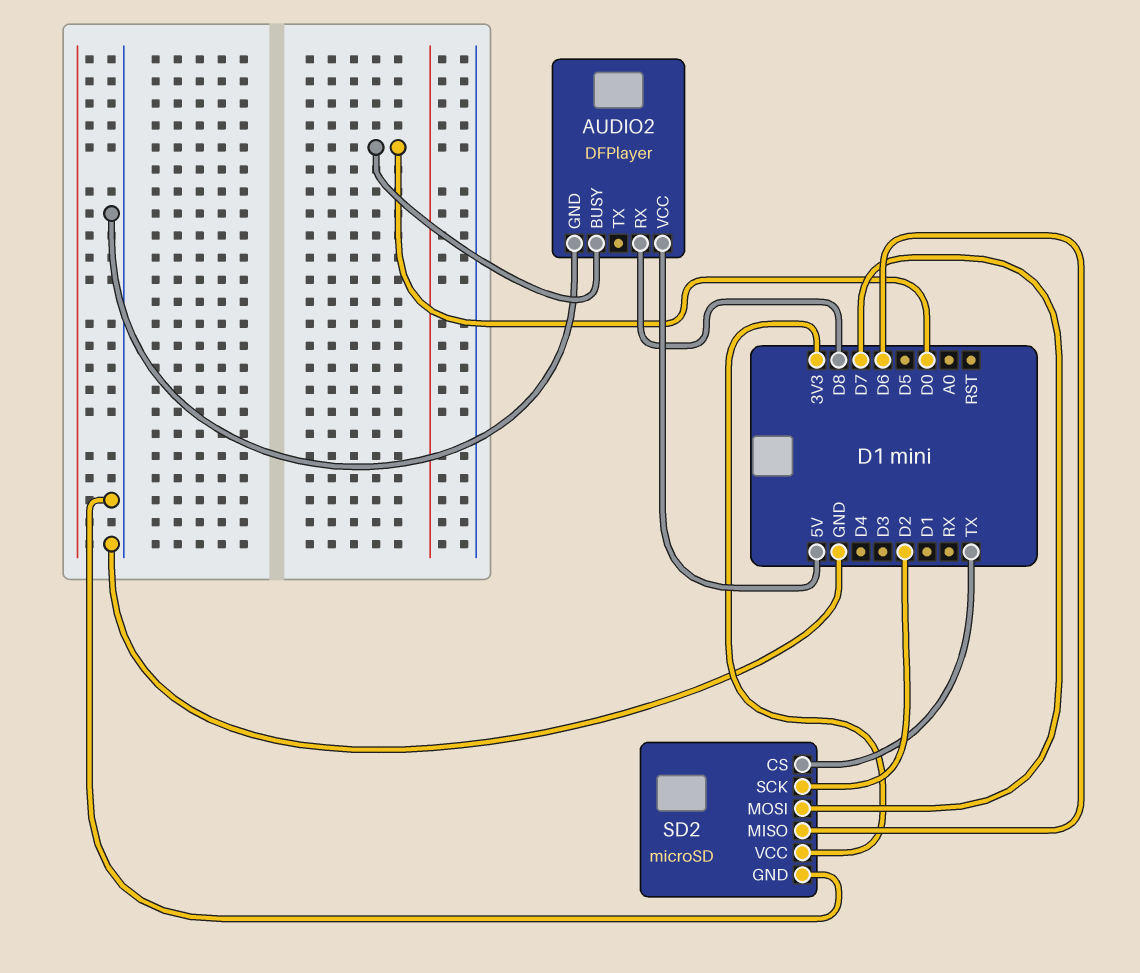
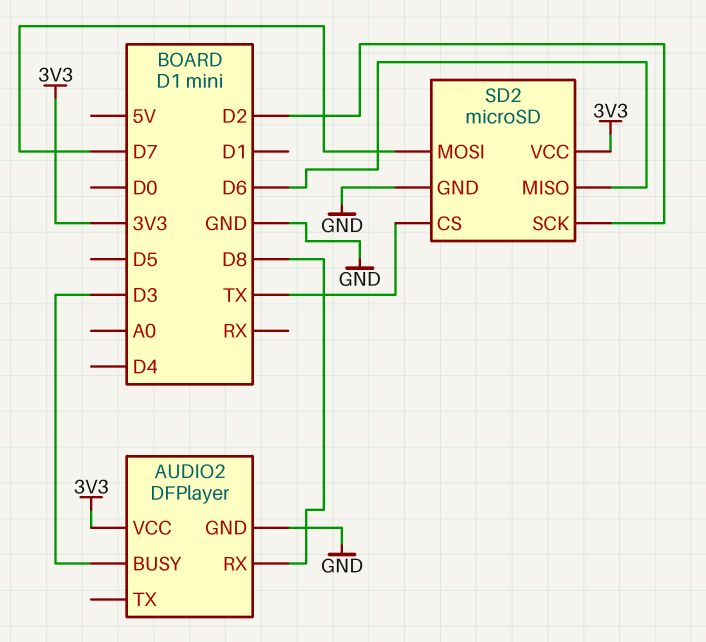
AUDIO2 pin BUSY: D0 -> D3
AUDIO2 pin VCC: 5V -> 3V3

